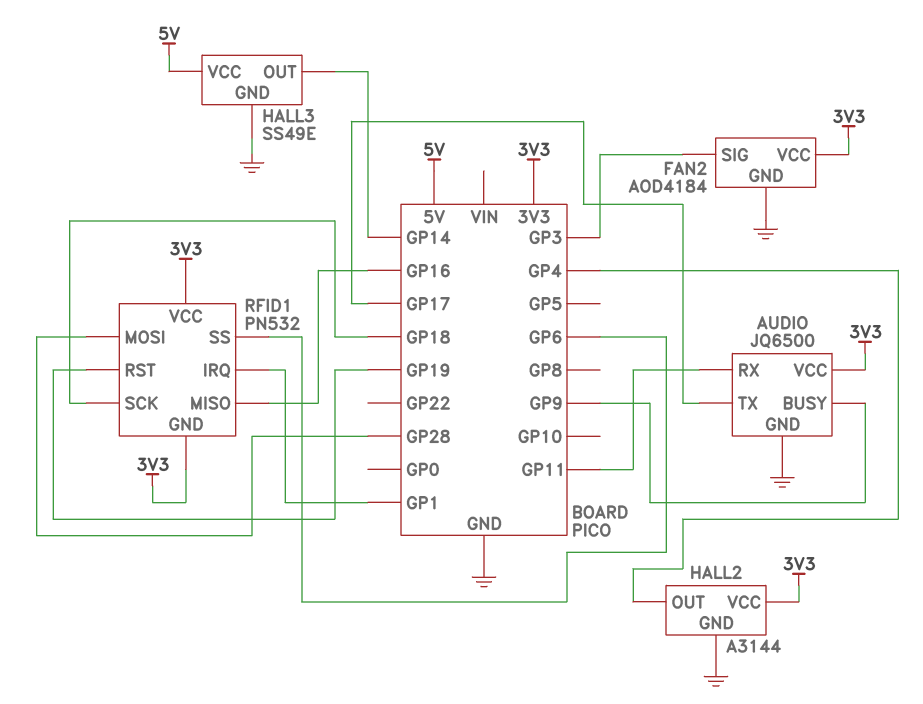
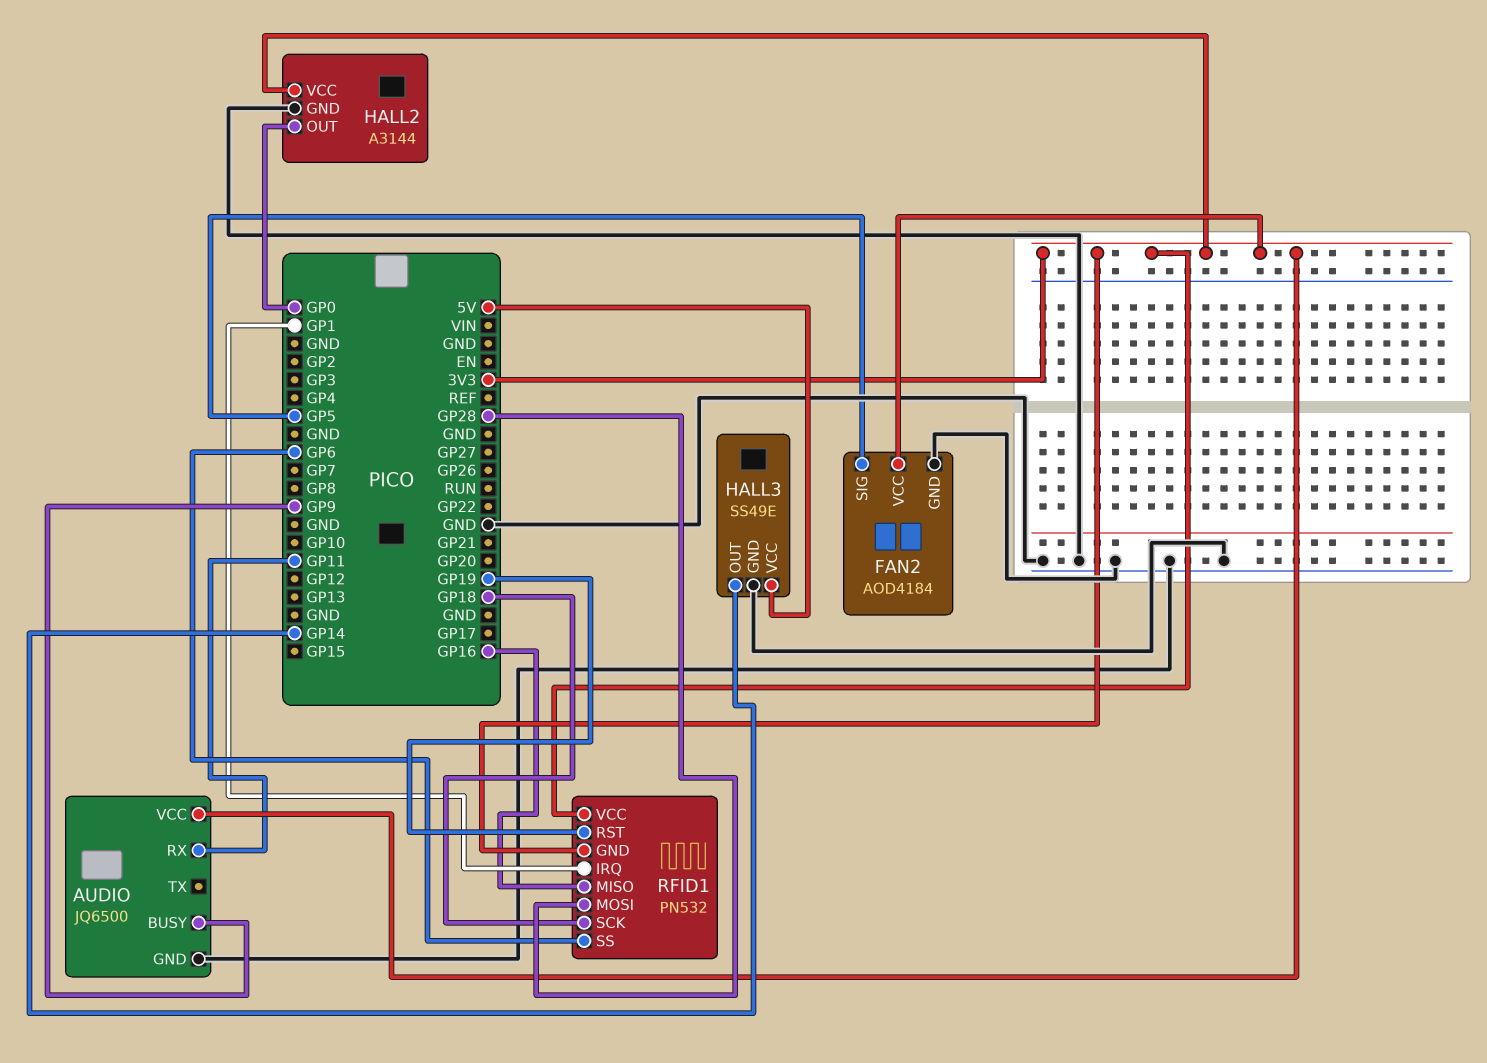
AUDIO pin TX: GP17 -> none
FAN2 pin SIG: GP3 -> GP5
HALL2 pin OUT: GP4 -> GP0

